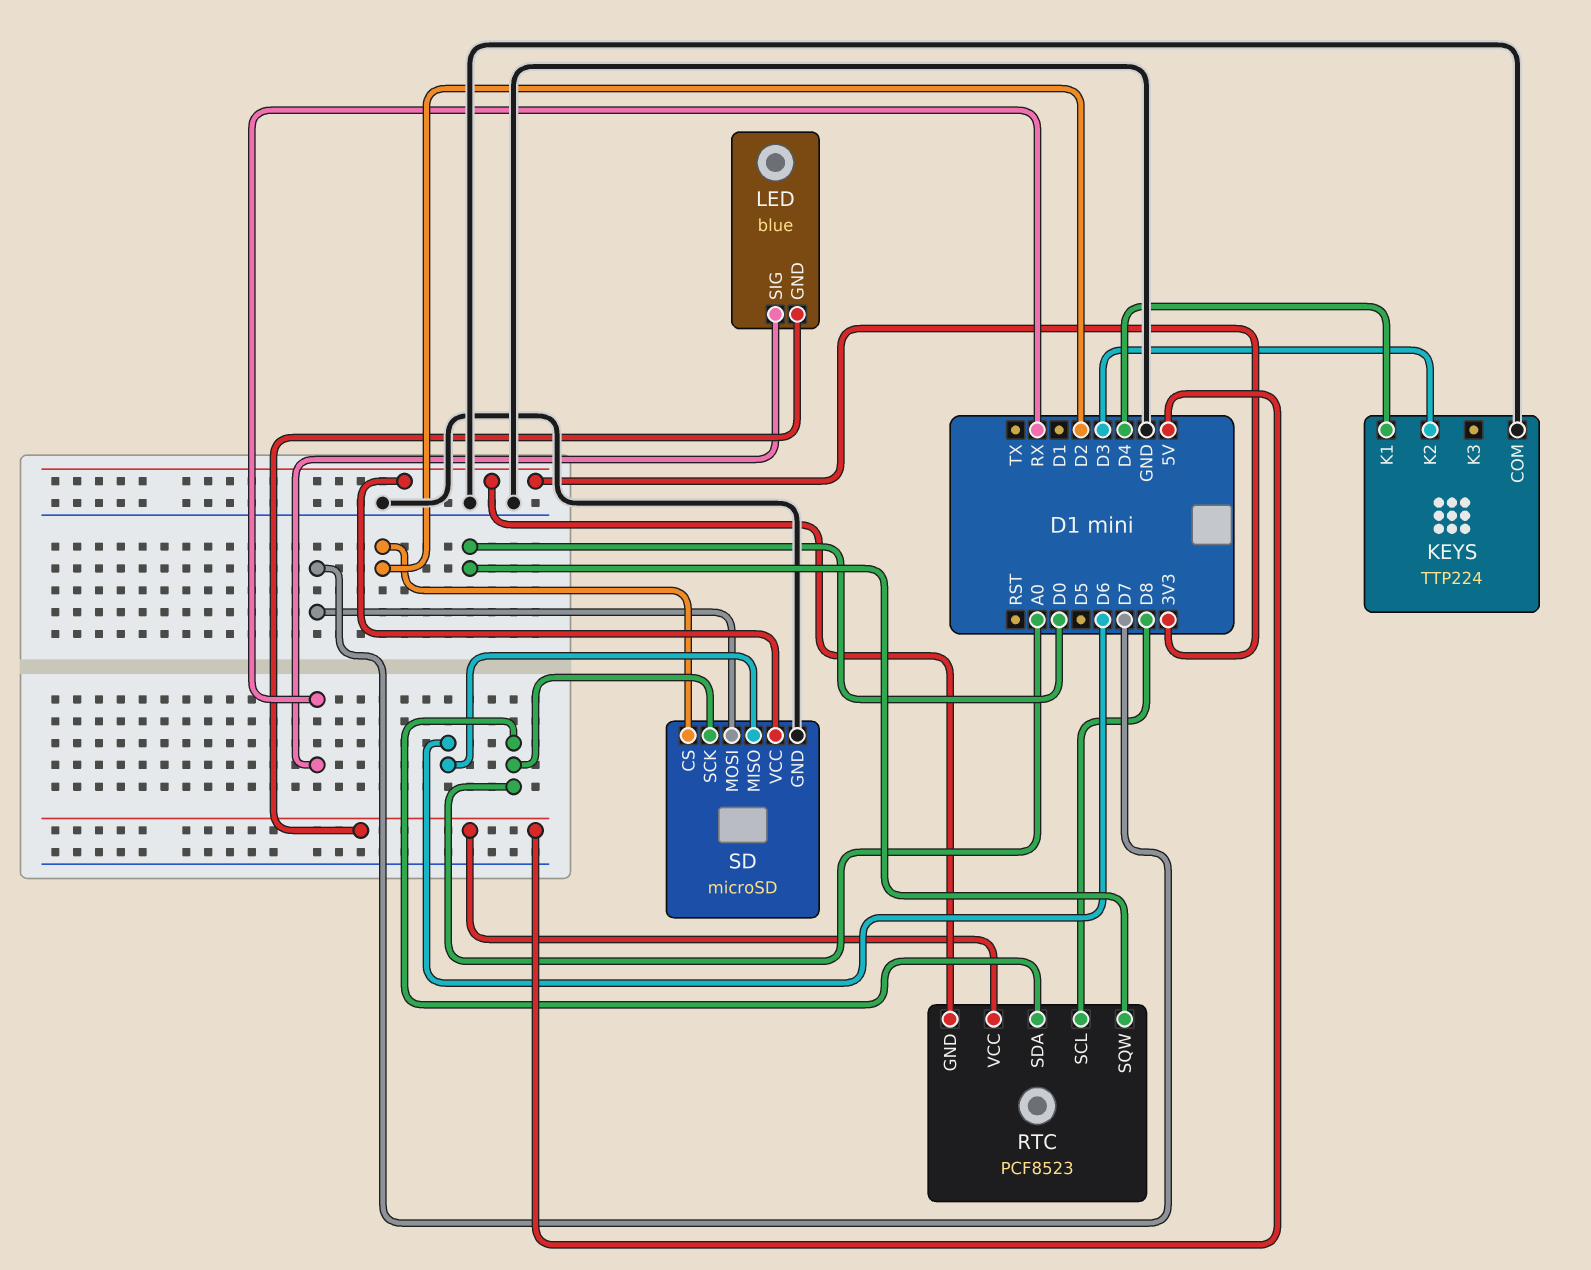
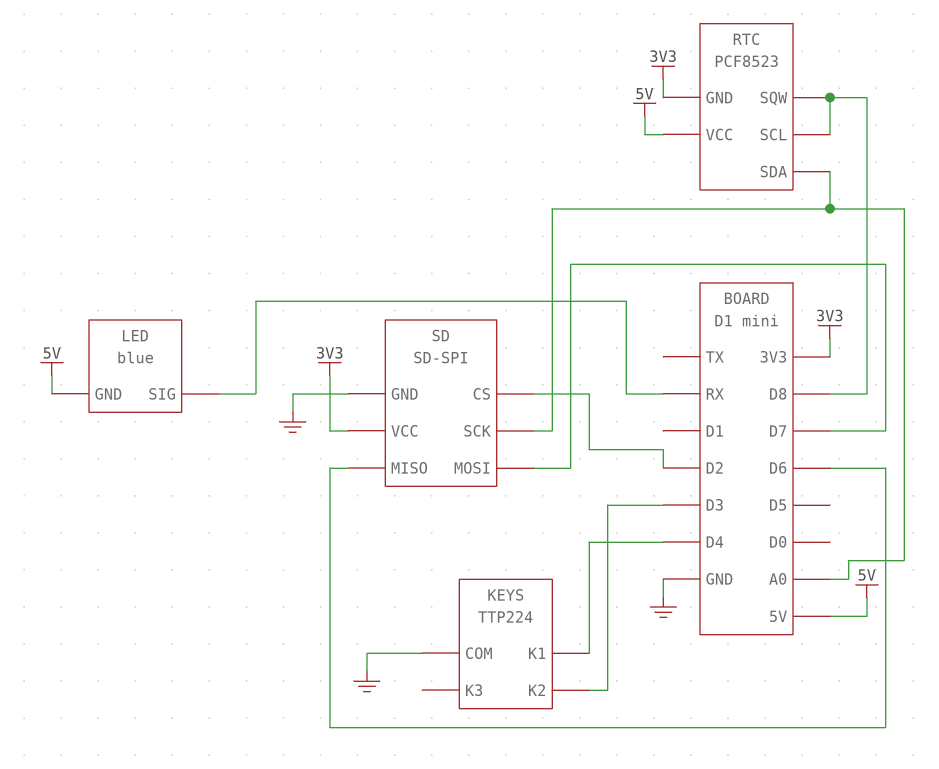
RTC pin SQW: D0 -> D8
SD: microSD -> SD-SPI

